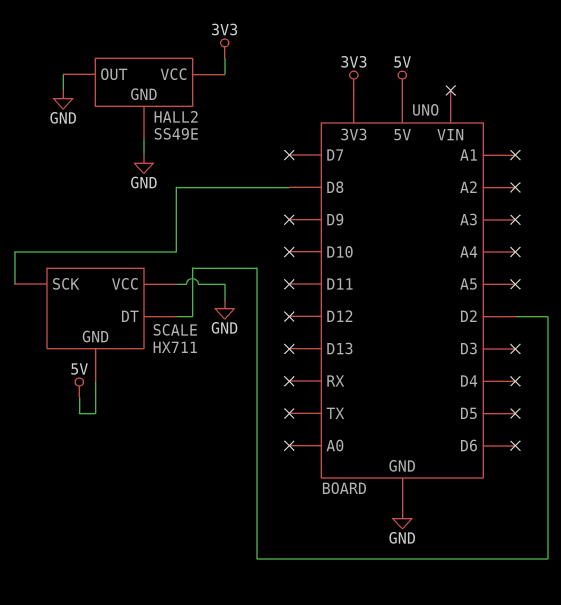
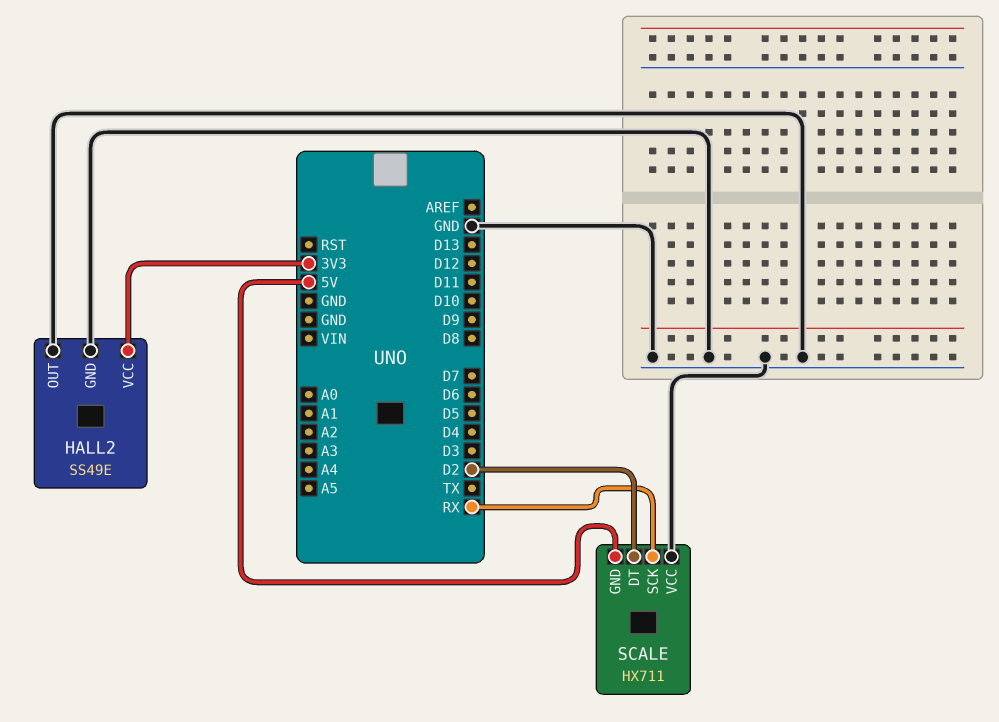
SCALE pin SCK: D8 -> RX

